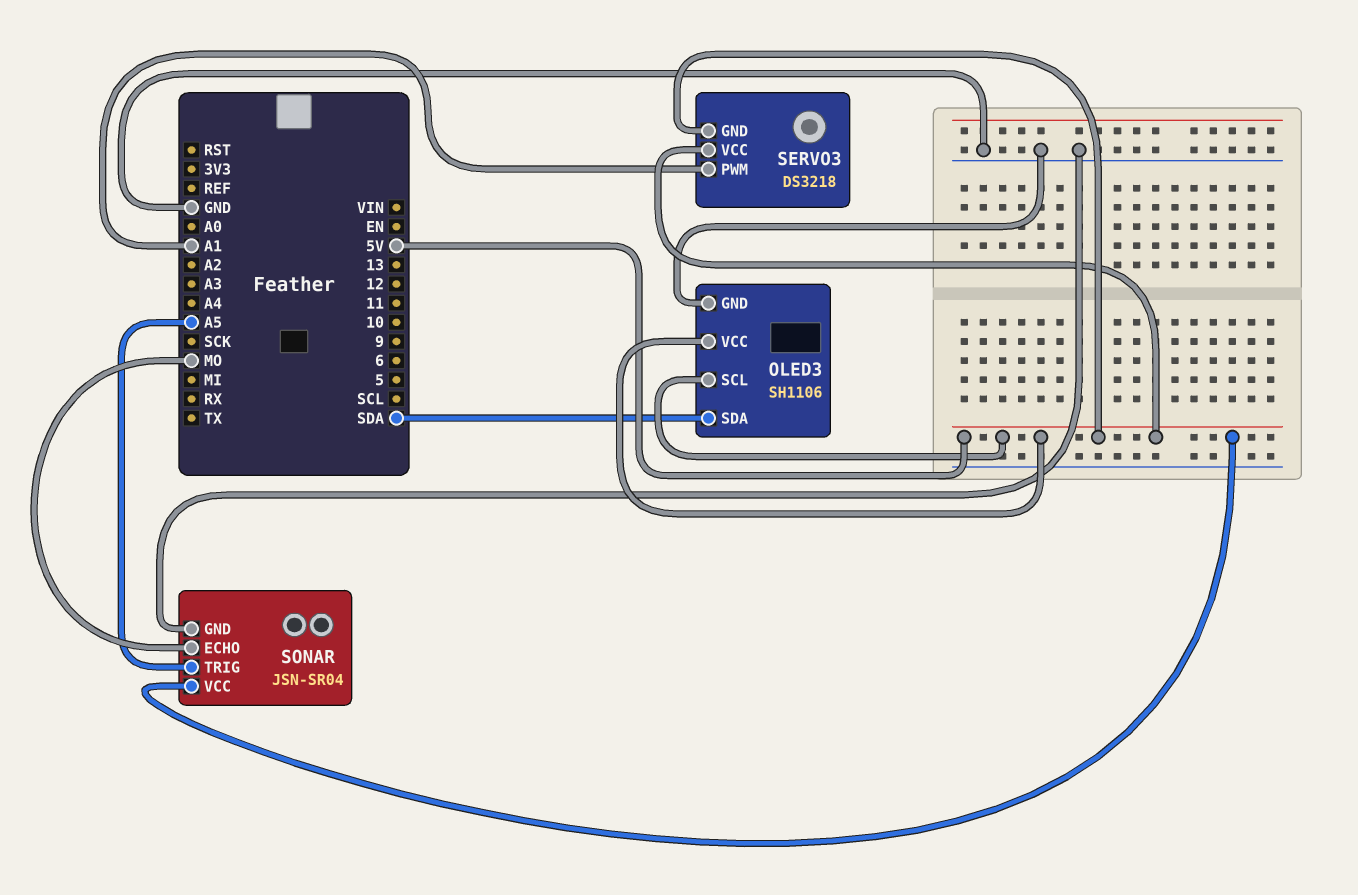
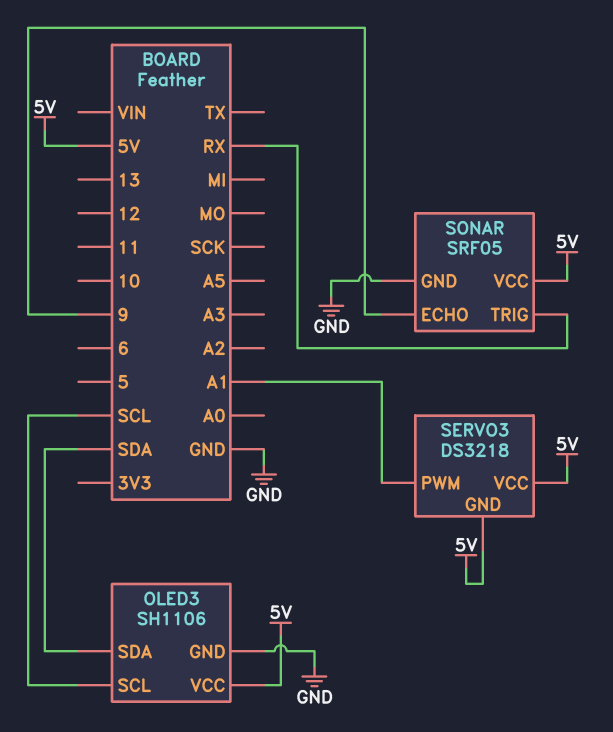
OLED3 pin SCL: 5V -> SCL
SONAR: JSN-SR04 -> SRF05
SONAR pin ECHO: MO -> 9
SONAR pin TRIG: A5 -> RX

